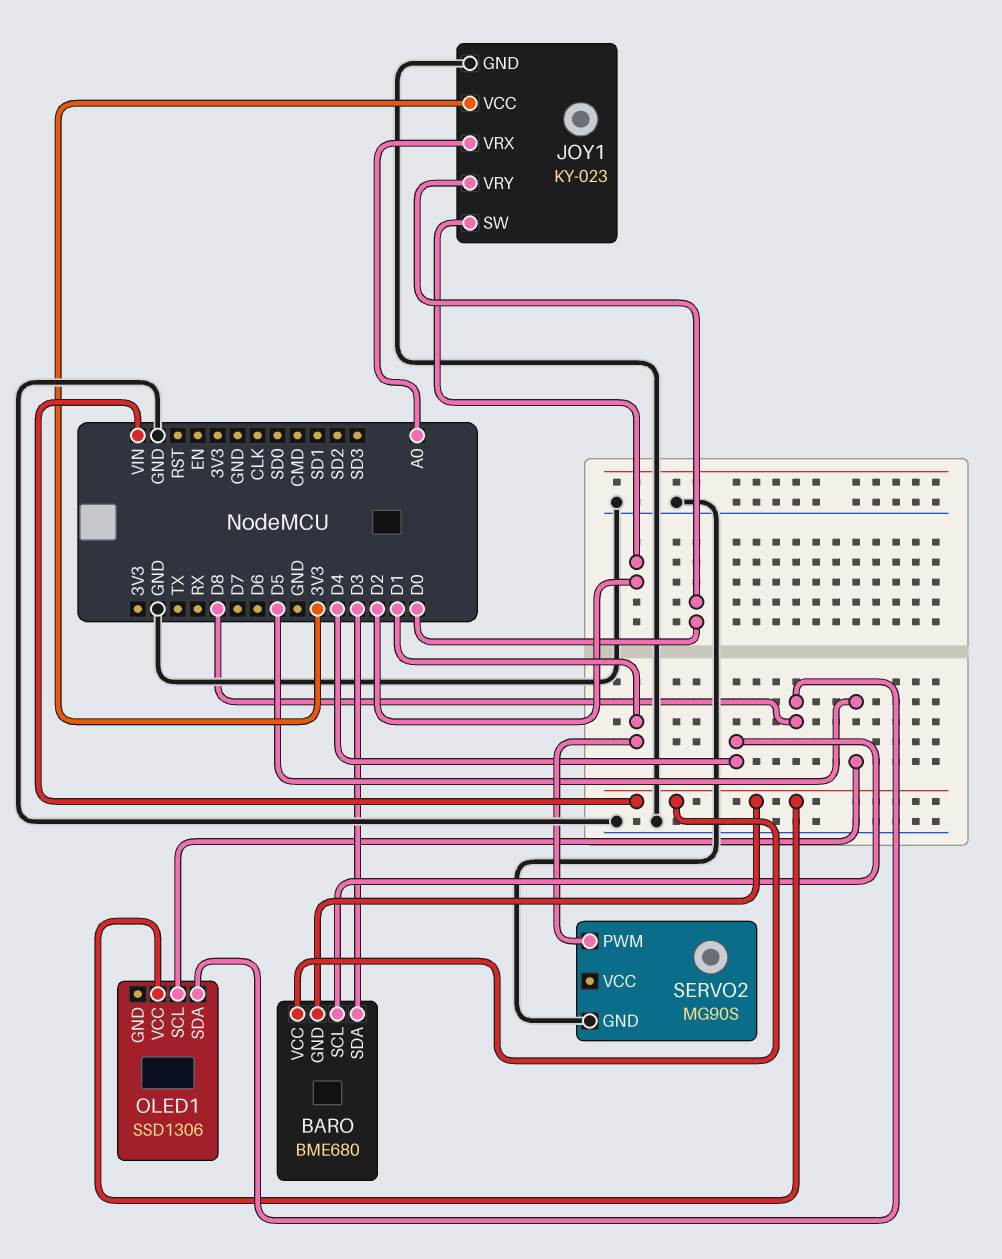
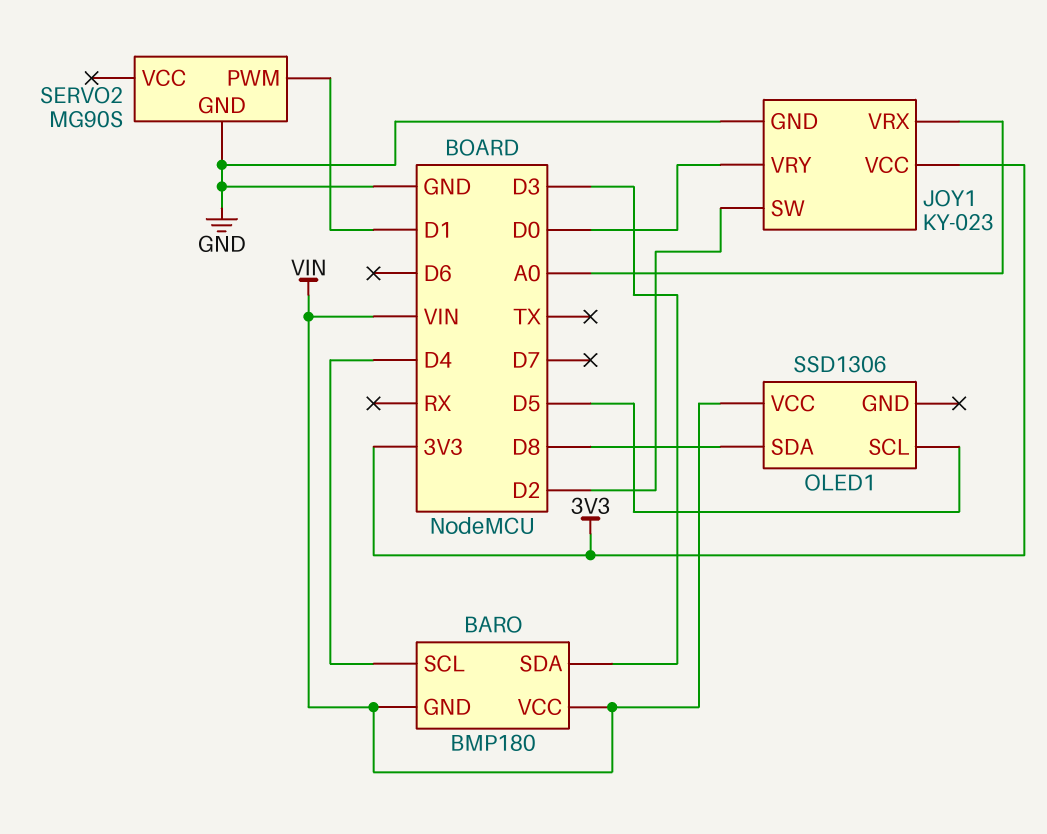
BARO: BME680 -> BMP180

